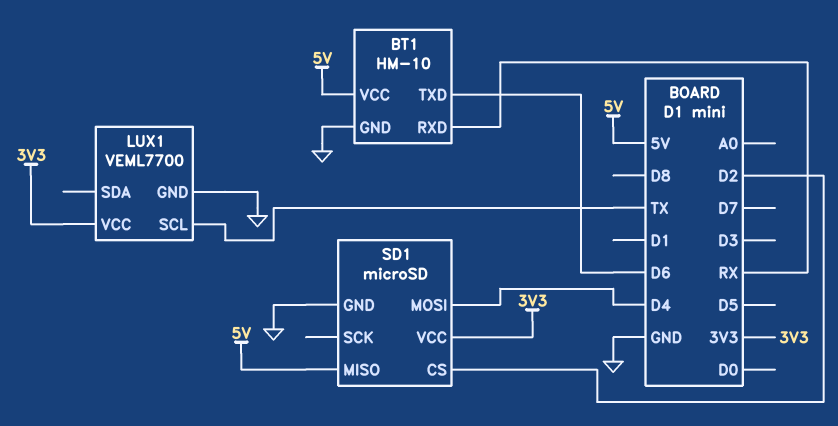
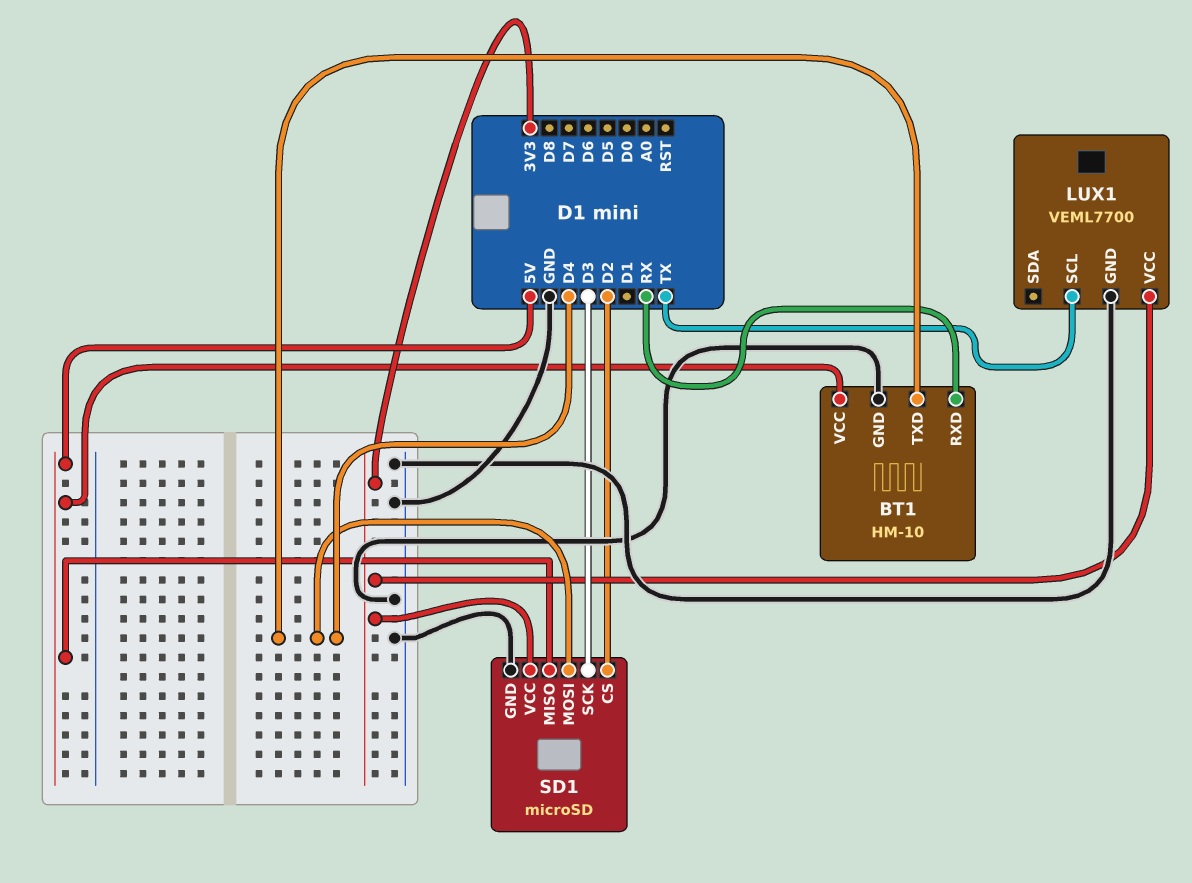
BT1 pin TXD: D6 -> D4
SD1 pin SCK: none -> D3

